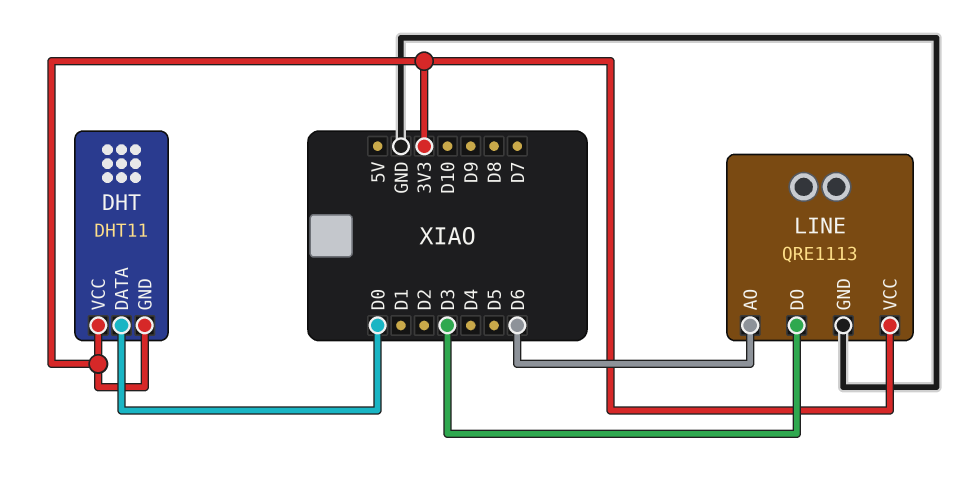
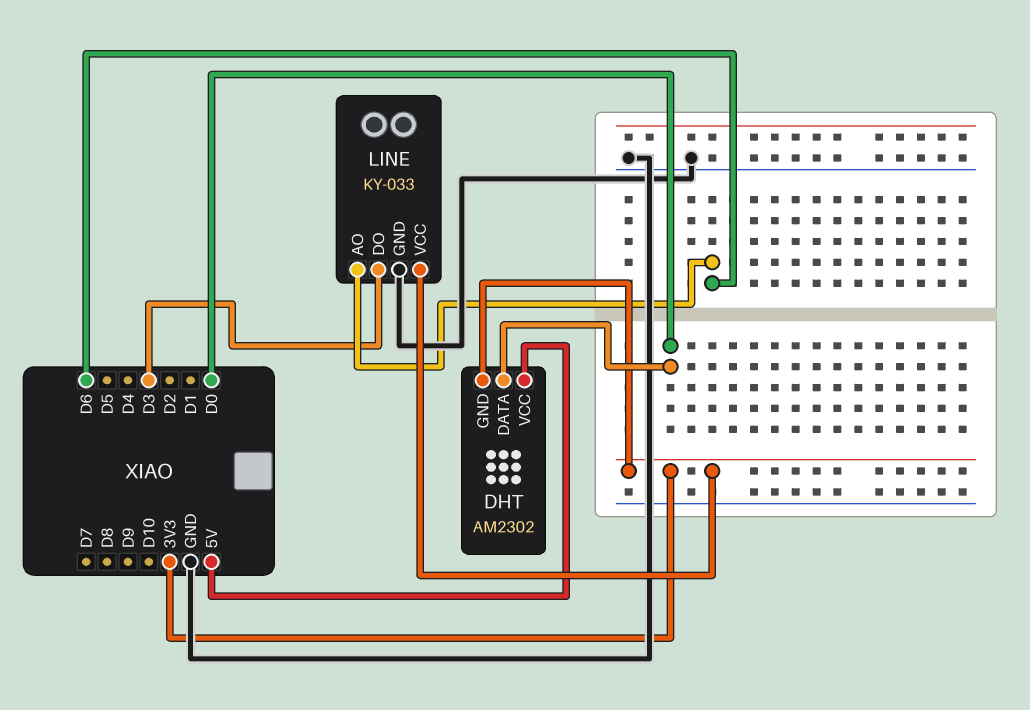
DHT: DHT11 -> AM2302
DHT pin VCC: 3V3 -> 5V
LINE: QRE1113 -> KY-033

